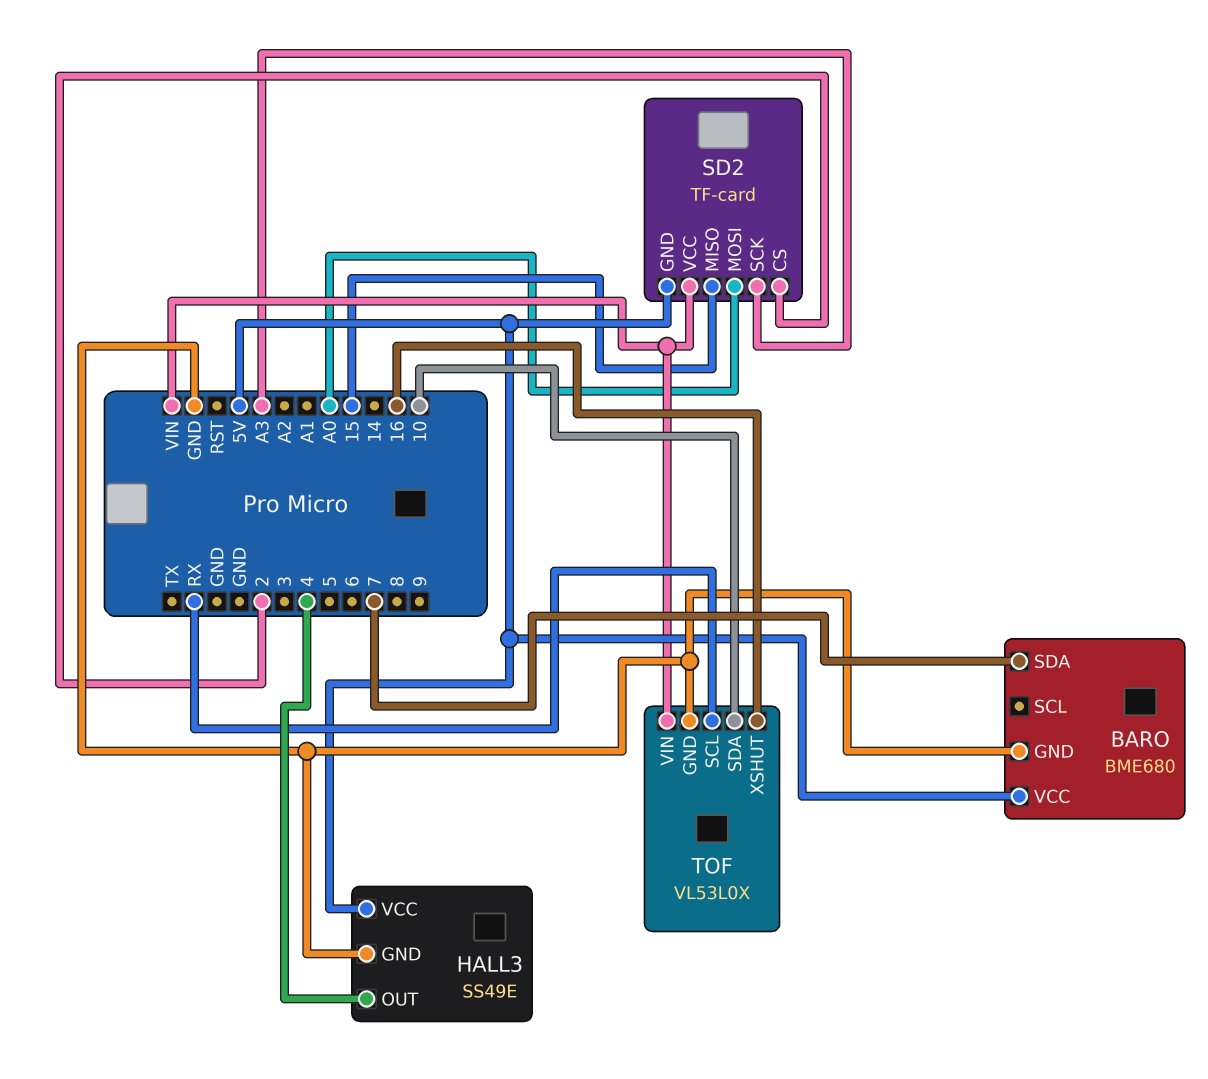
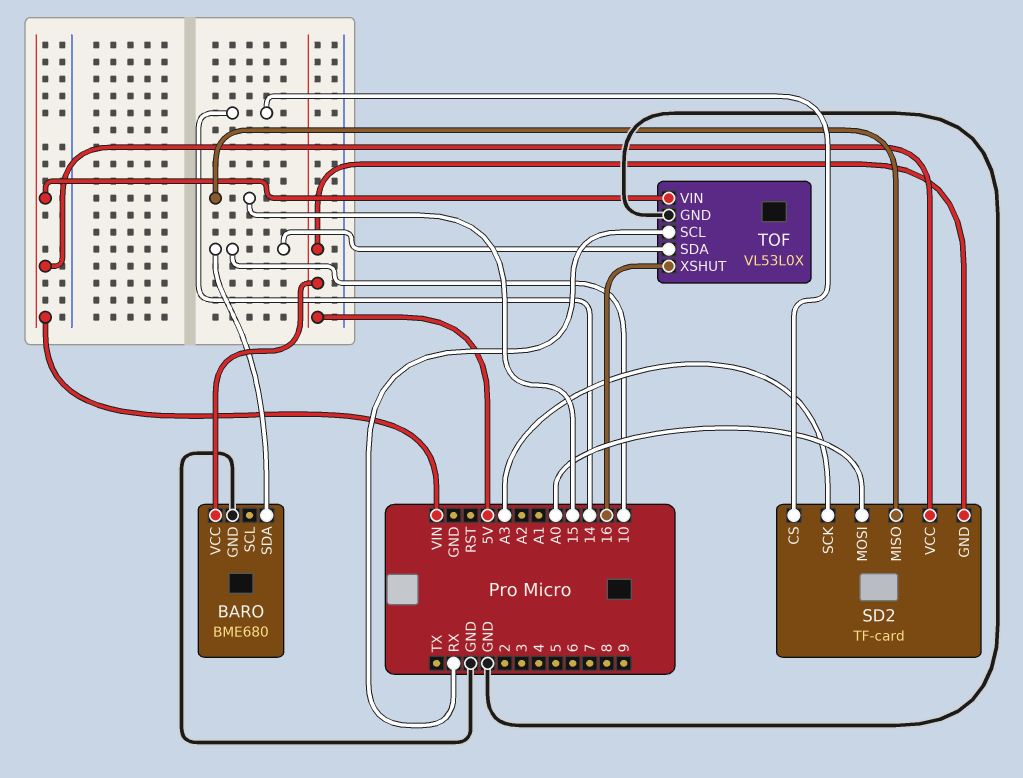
BARO pin SDA: 7 -> 10
HALL3: SS49E -> none
HALL3 pin GND: GND -> none
HALL3 pin OUT: 4 -> none
HALL3 pin VCC: 5V -> none
SD2 pin CS: 2 -> 14

